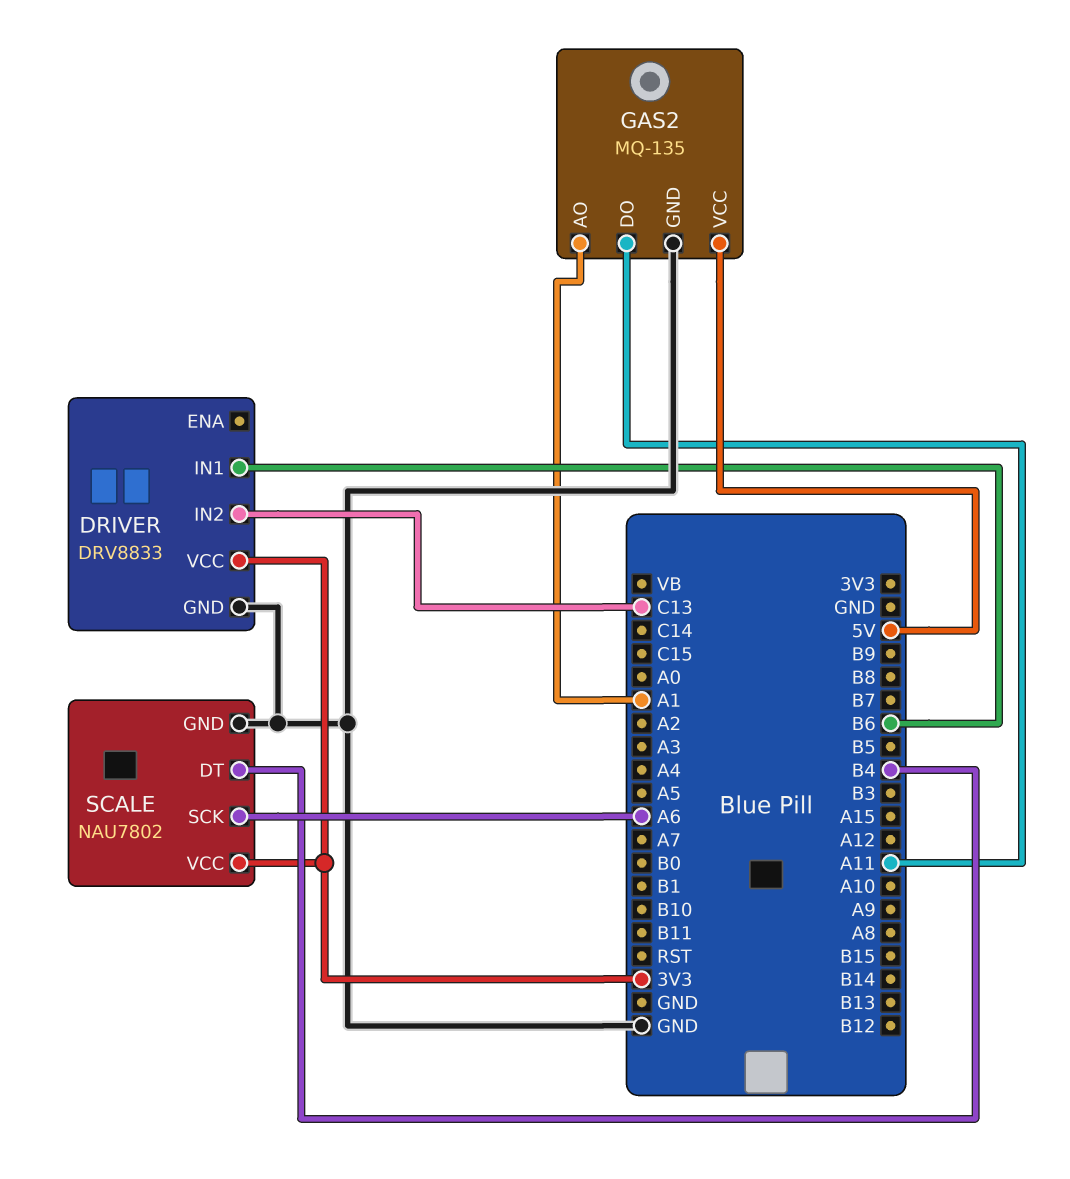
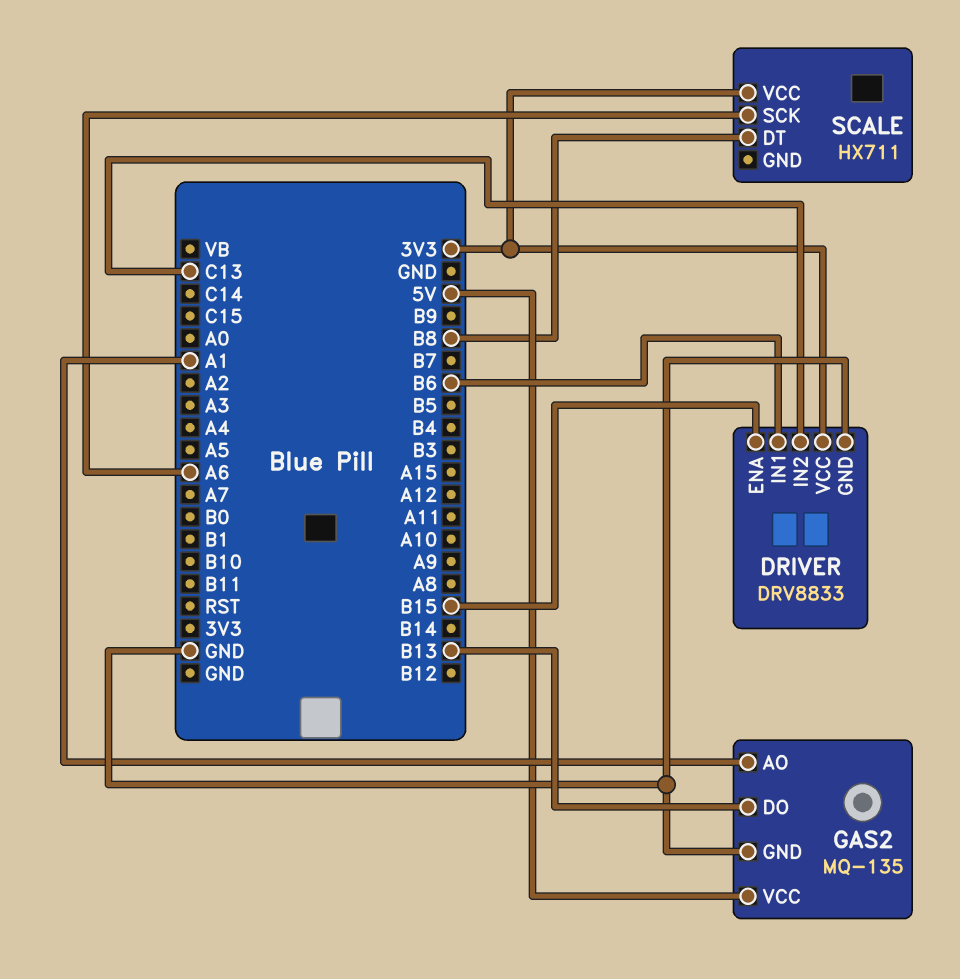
DRIVER pin ENA: none -> B15
GAS2 pin DO: A11 -> B13
SCALE: NAU7802 -> HX711
SCALE pin DT: B4 -> B8
SCALE pin GND: GND -> none

